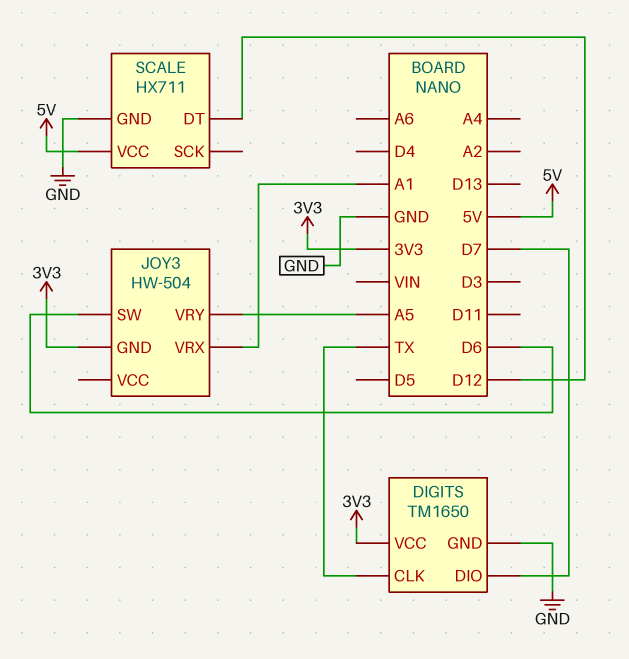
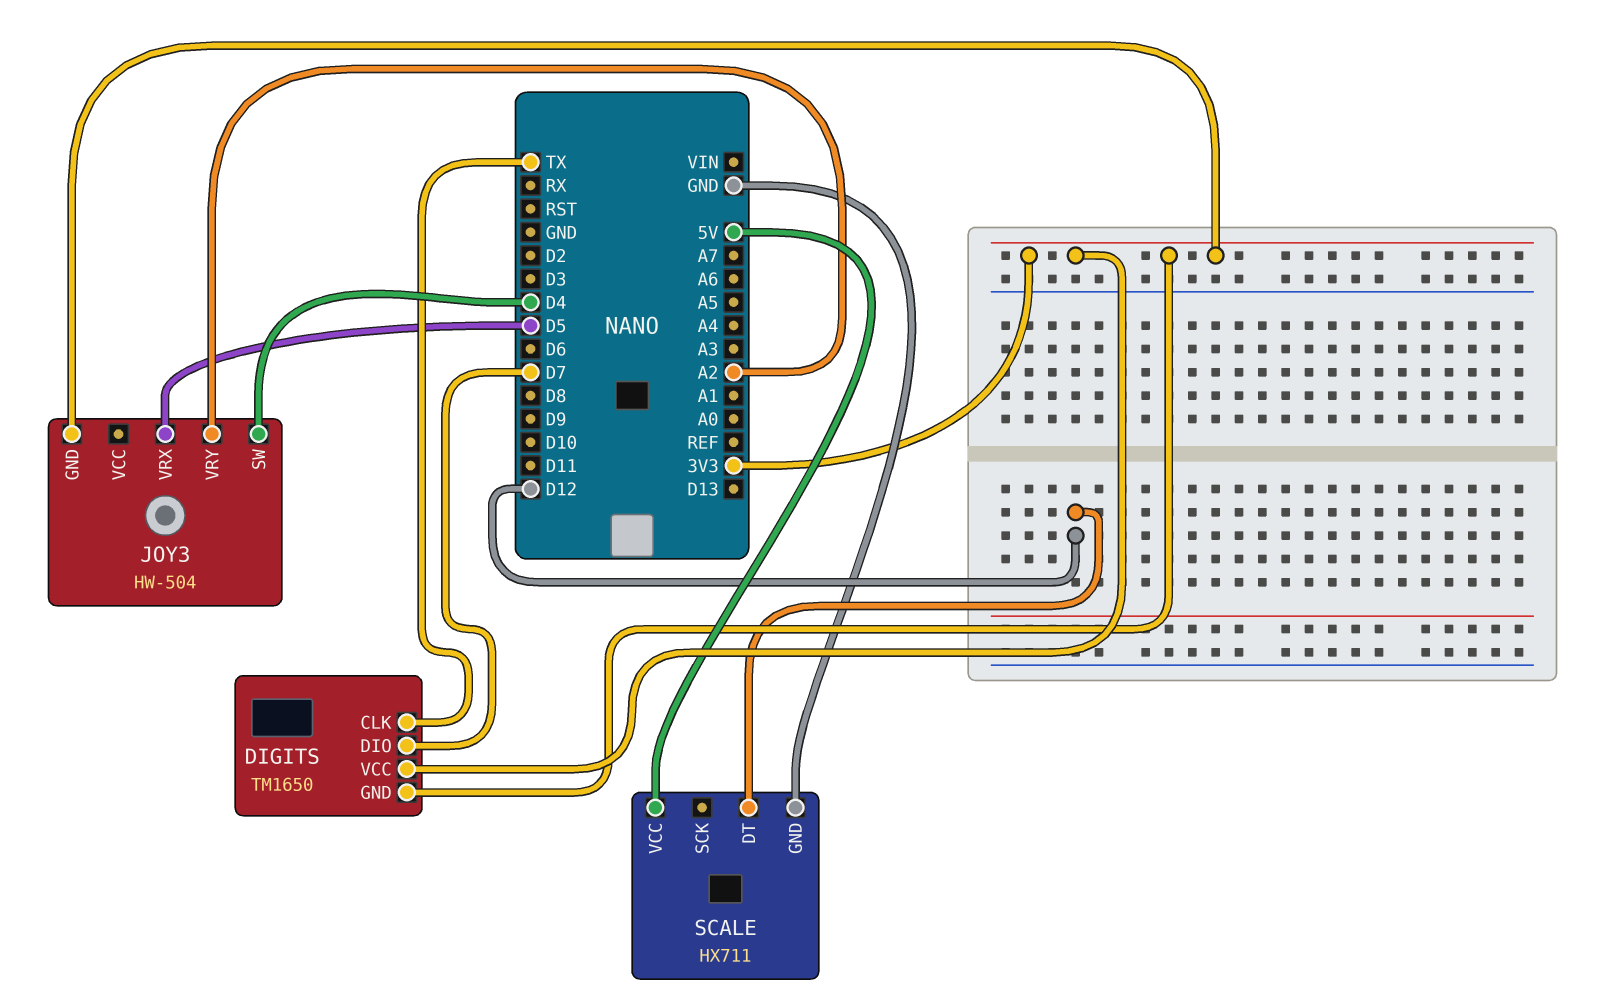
DIGITS pin GND: GND -> 3V3
JOY3 pin SW: D6 -> D4
JOY3 pin VRX: A1 -> D5
JOY3 pin VRY: A5 -> A2

